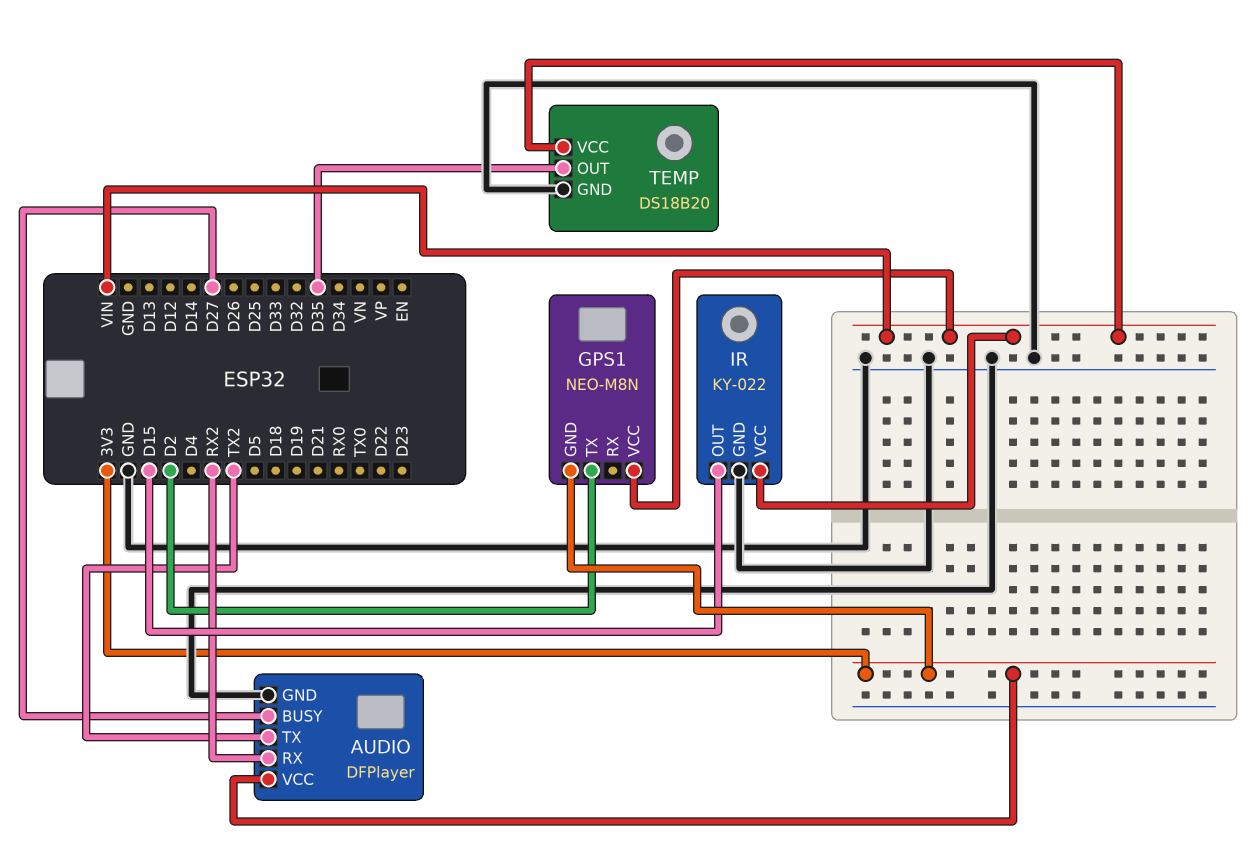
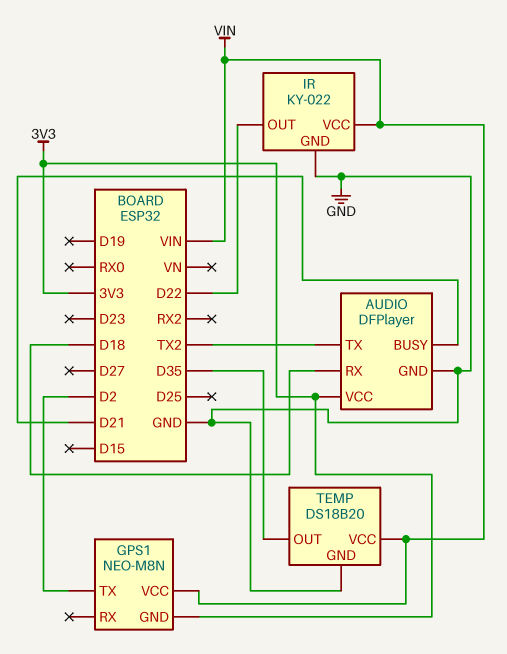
AUDIO pin BUSY: D27 -> D21
AUDIO pin RX: RX2 -> D18
IR pin OUT: D15 -> D22

